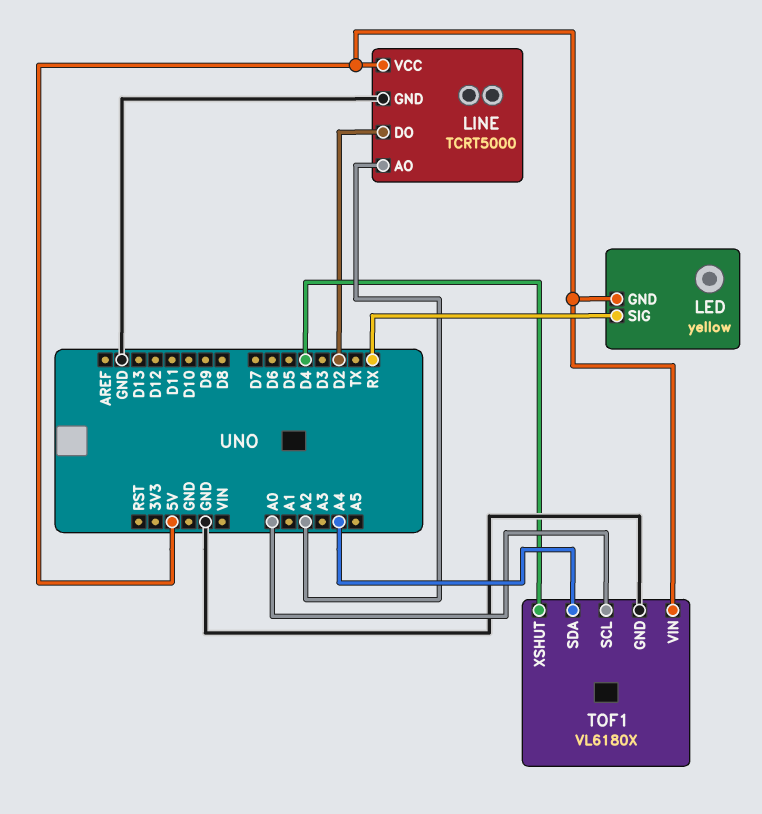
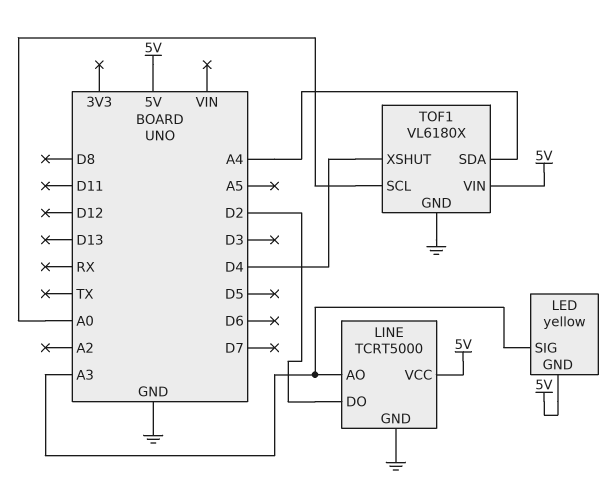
LED pin SIG: RX -> A3
LINE pin AO: A2 -> A3

